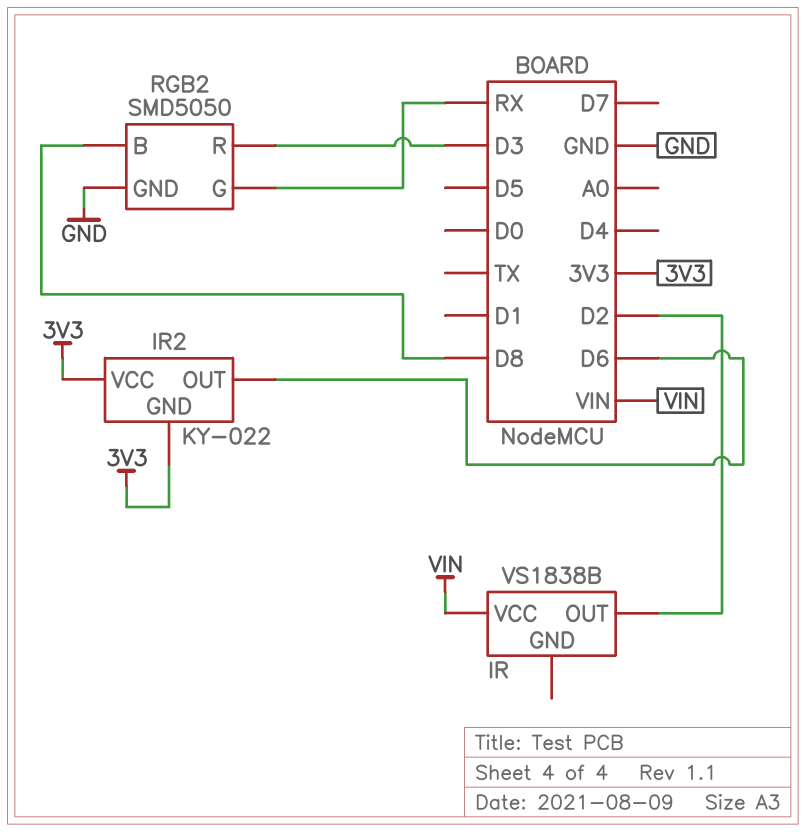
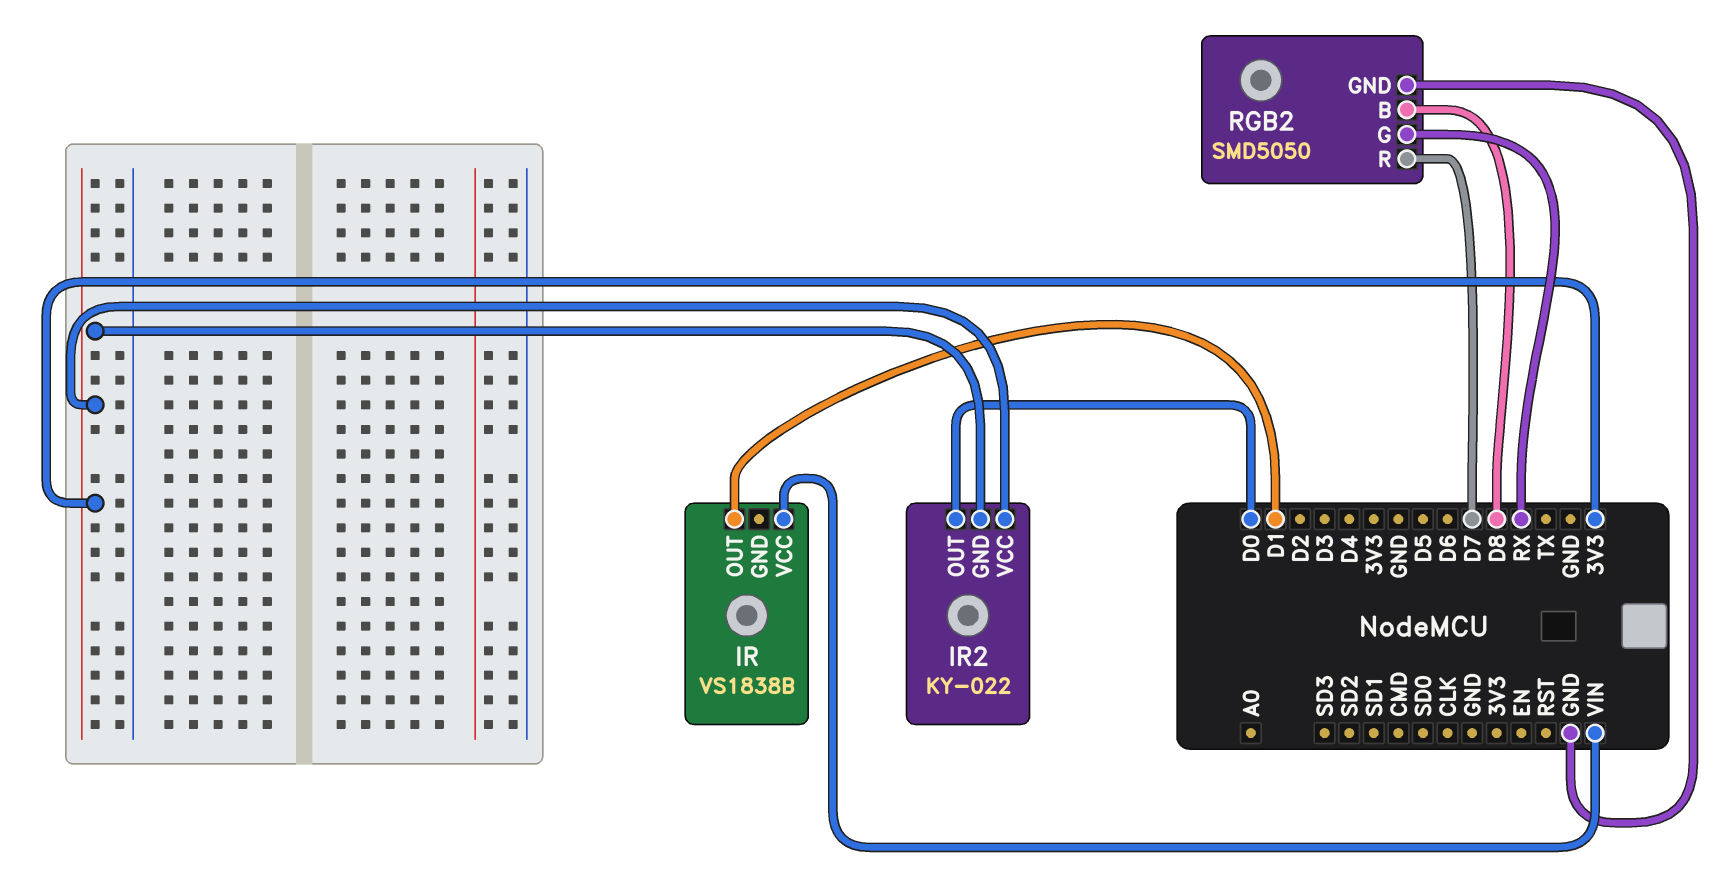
IR pin OUT: D2 -> D1
IR2 pin OUT: D6 -> D0
RGB2 pin R: D3 -> D7

